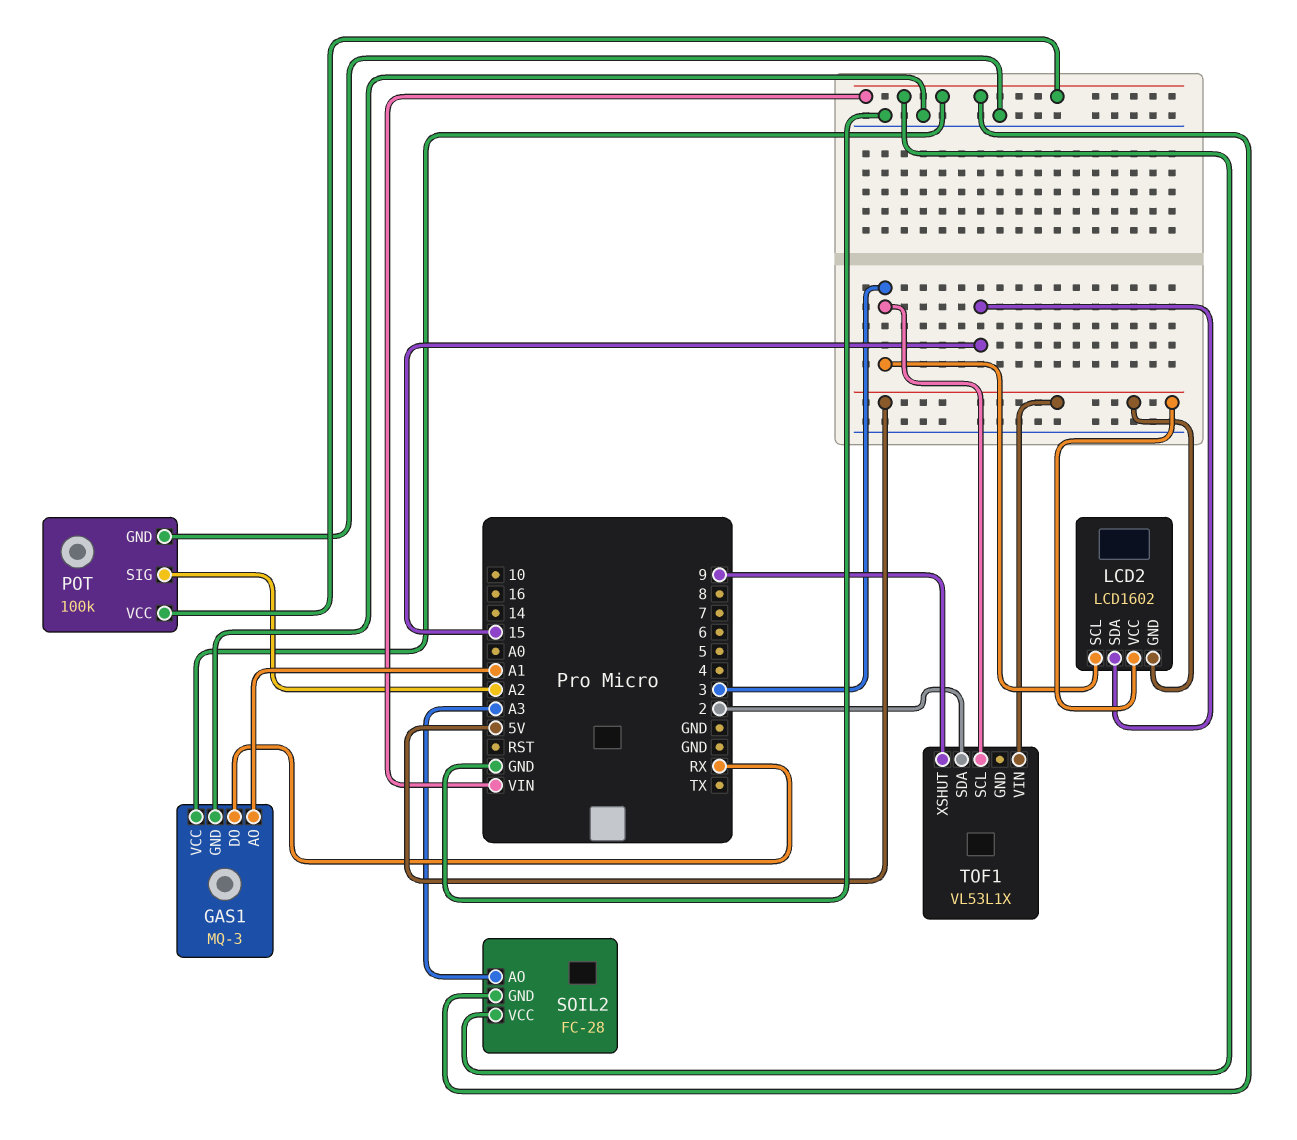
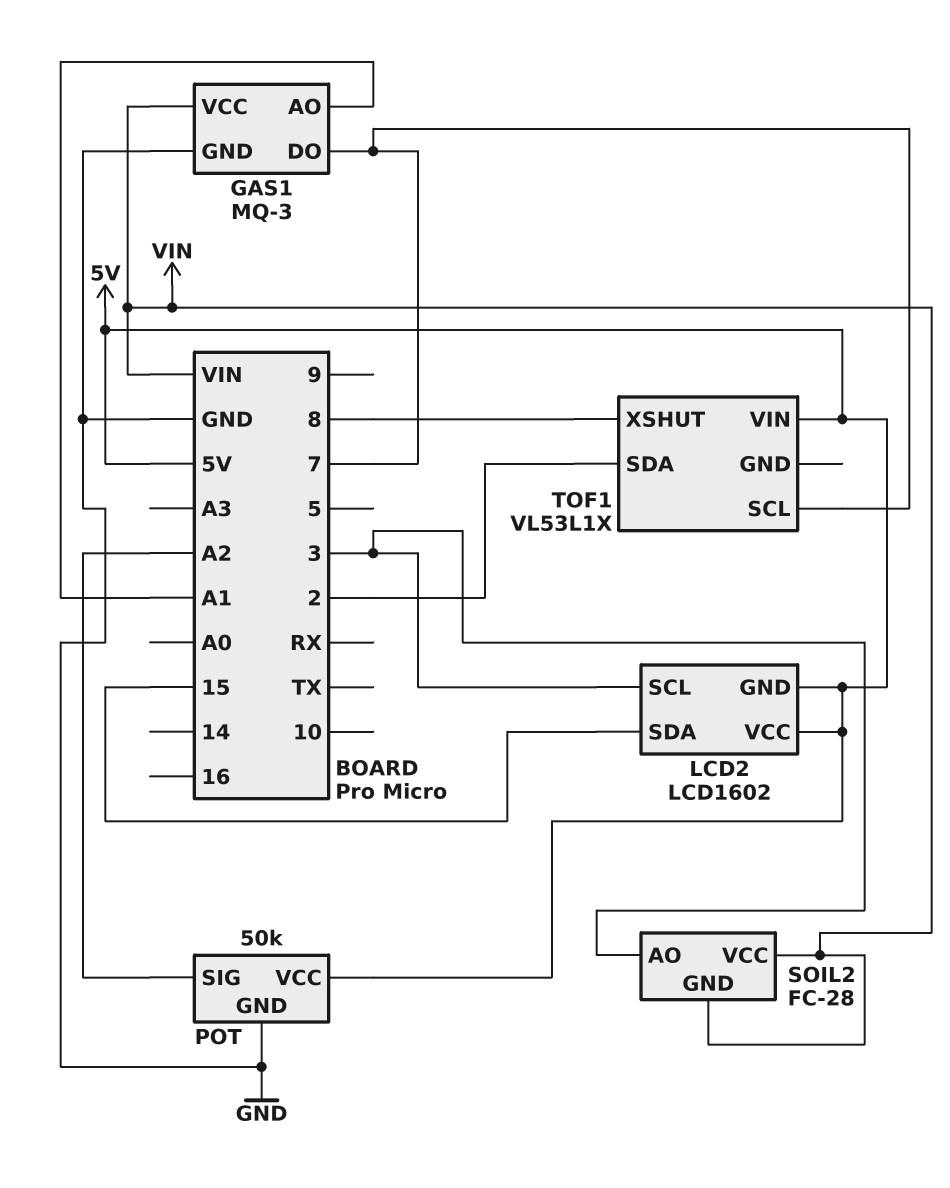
GAS1 pin DO: RX -> 7
POT: 100k -> 50k
POT pin VCC: VIN -> 5V
SOIL2 pin AO: A3 -> 3
TOF1 pin SCL: 3 -> 7
TOF1 pin XSHUT: 9 -> 8

